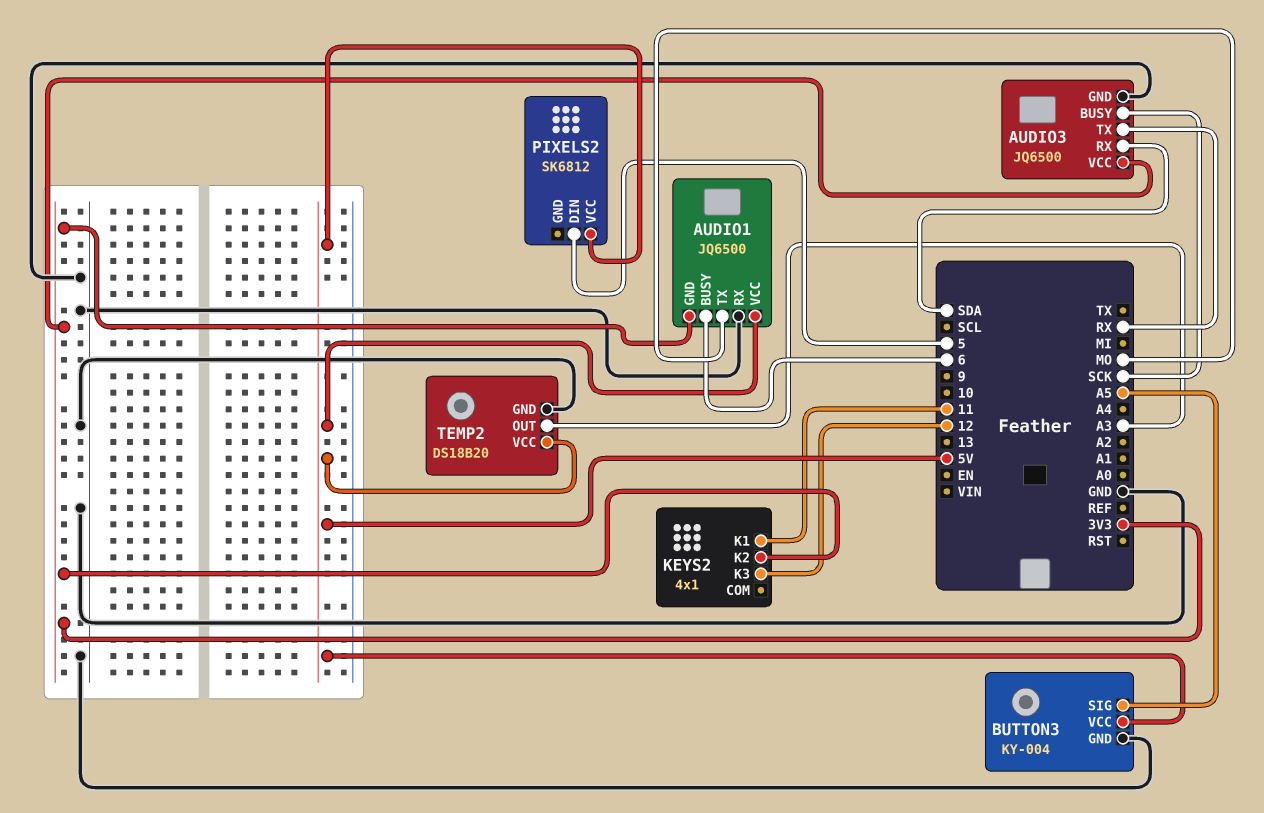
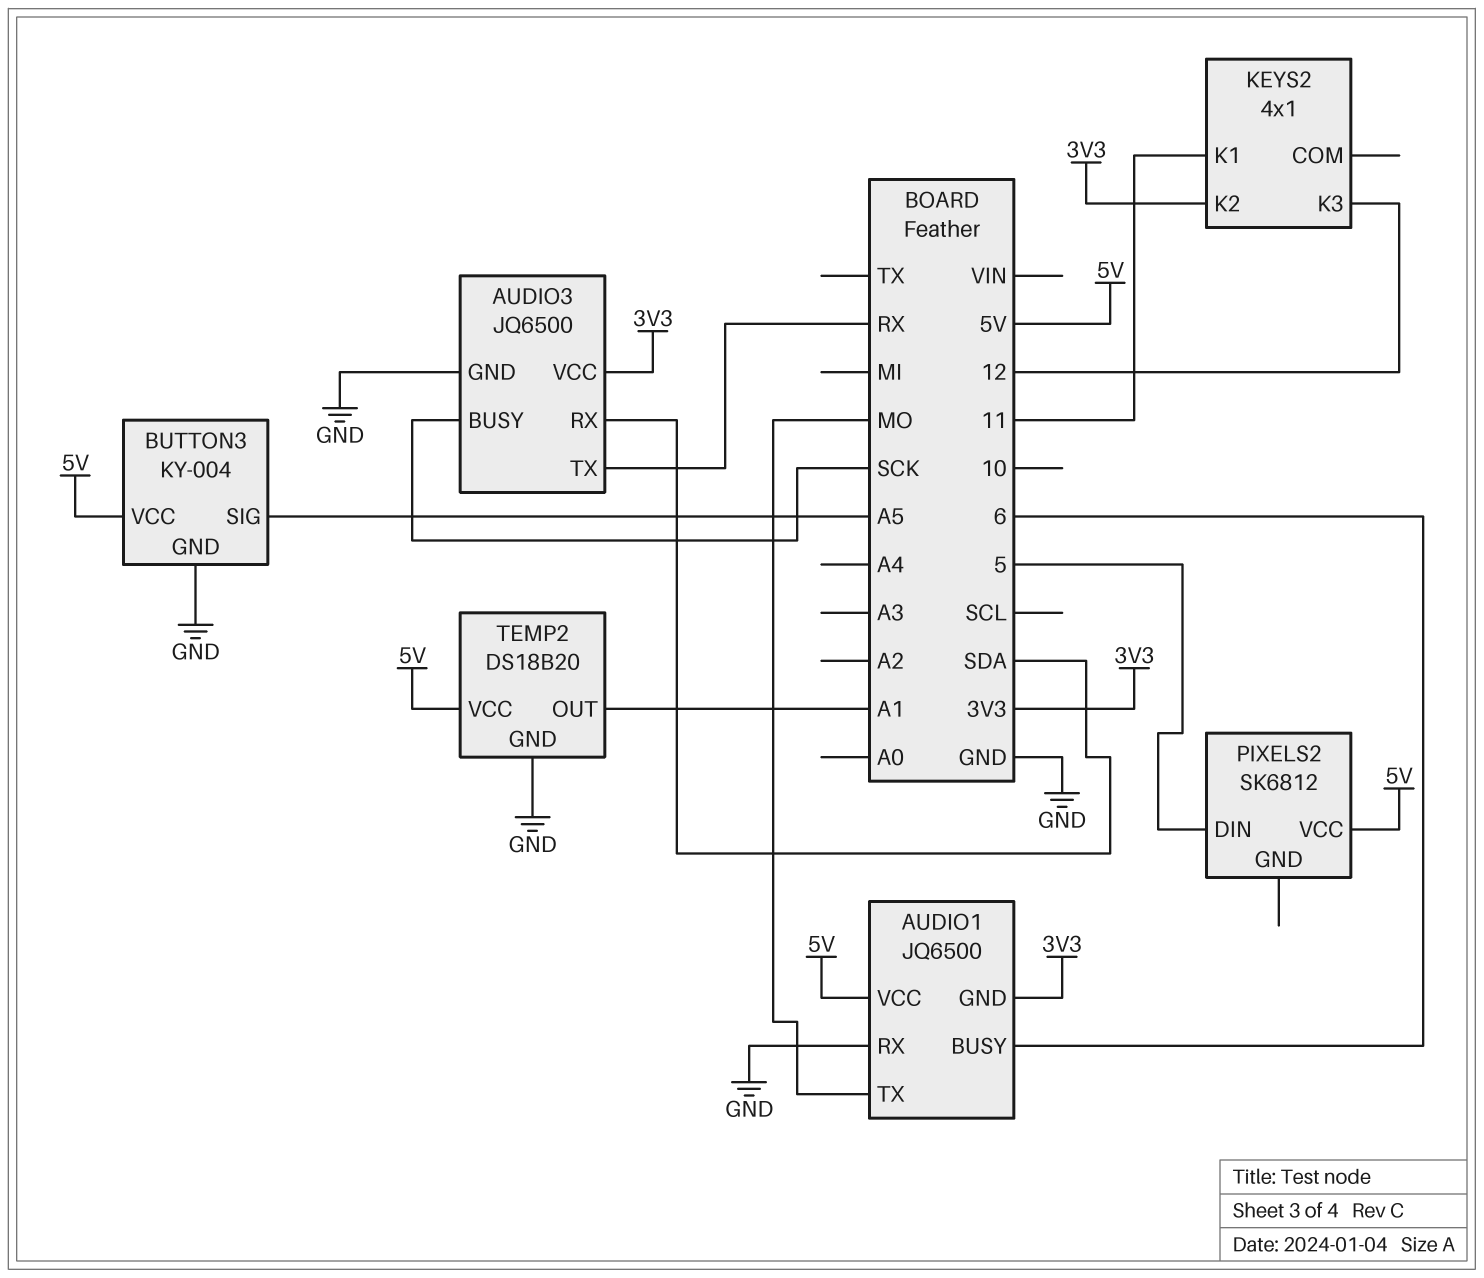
TEMP2 pin OUT: A3 -> A1

